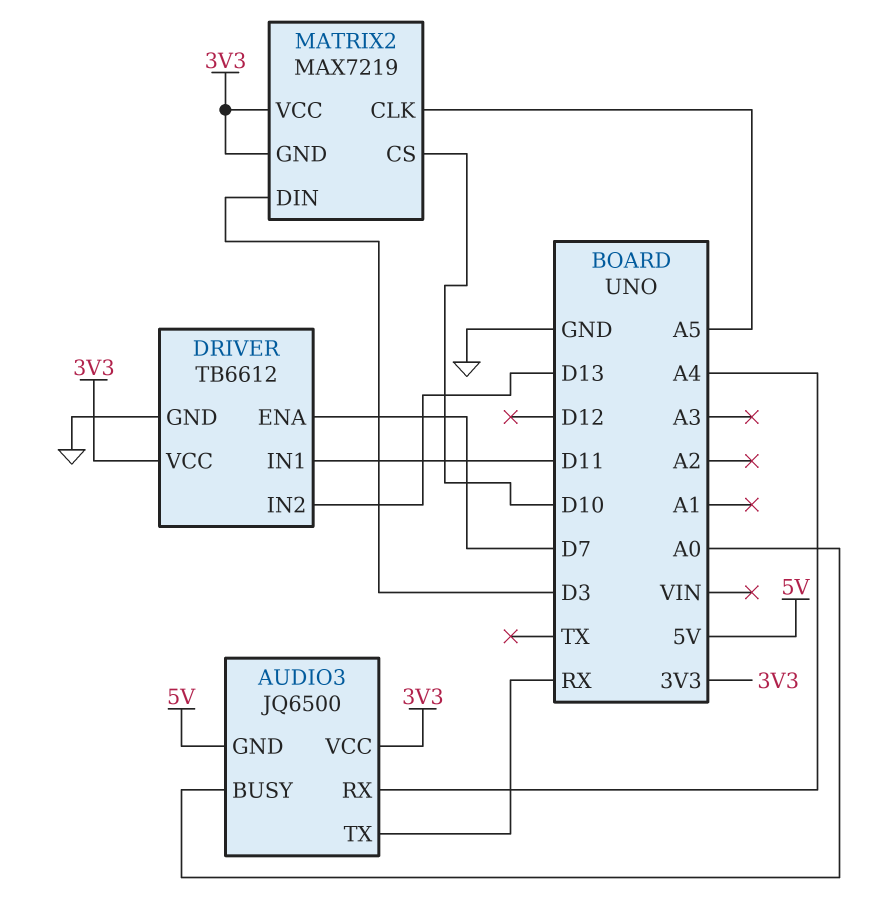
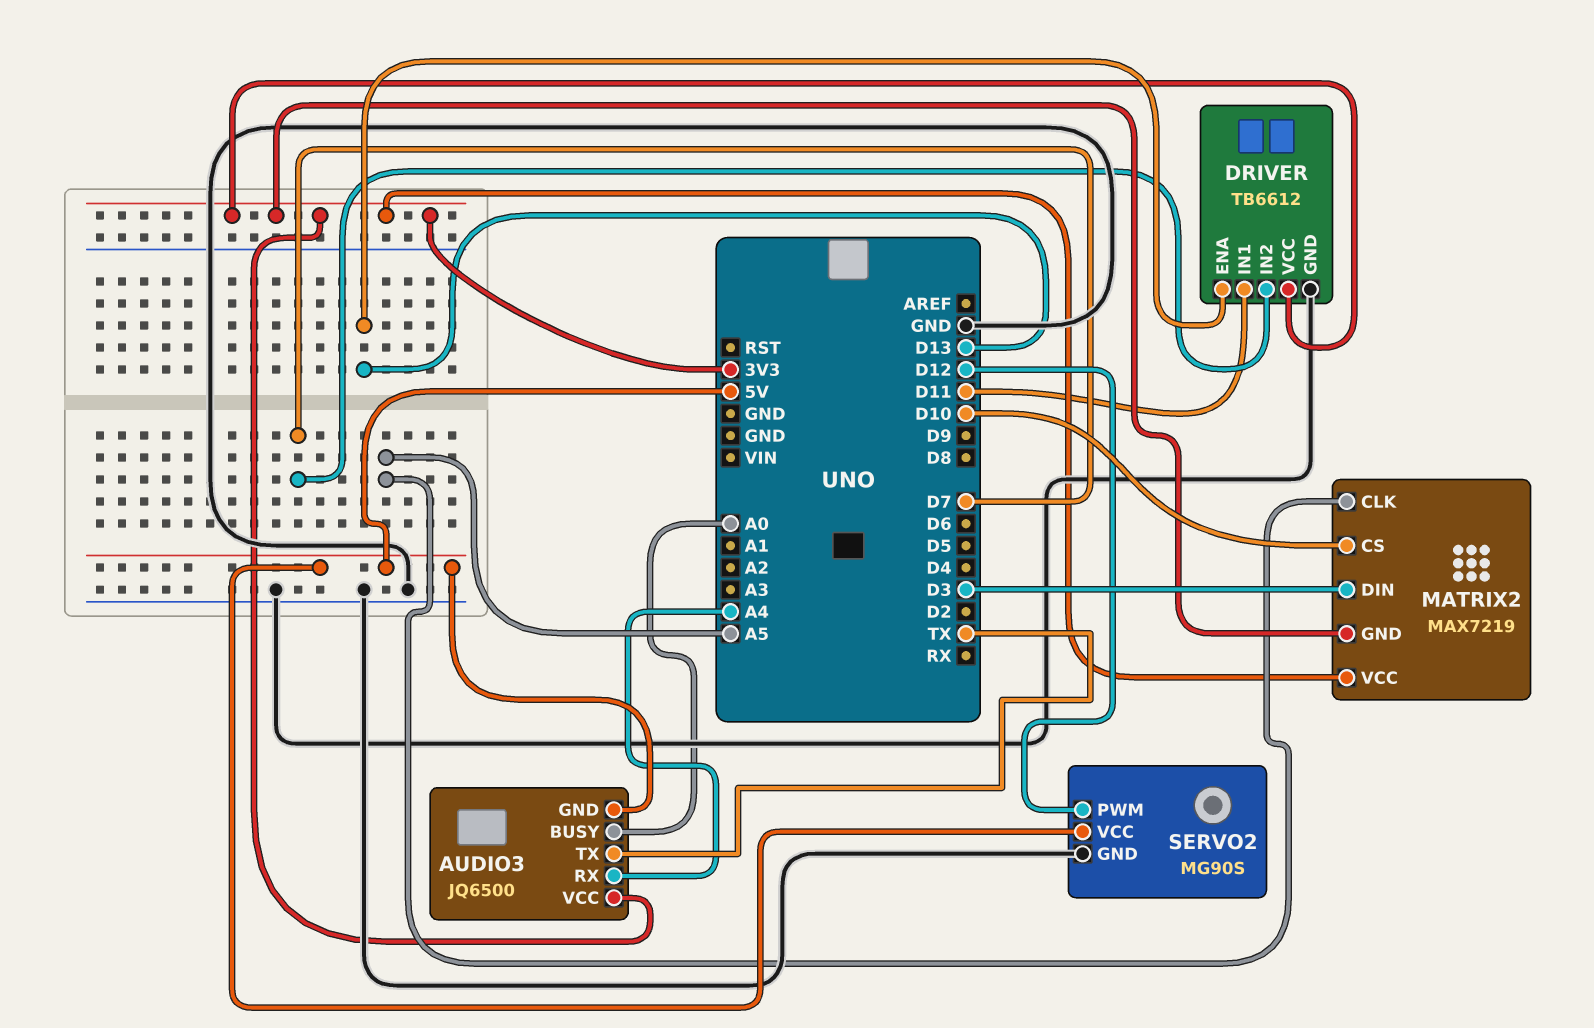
AUDIO3 pin TX: RX -> TX
DRIVER pin ENA: D7 -> D13
DRIVER pin IN2: D13 -> D7
SERVO2: none -> MG90S
SERVO2 pin GND: none -> GND
SERVO2 pin PWM: none -> D12
SERVO2 pin VCC: none -> 5V

